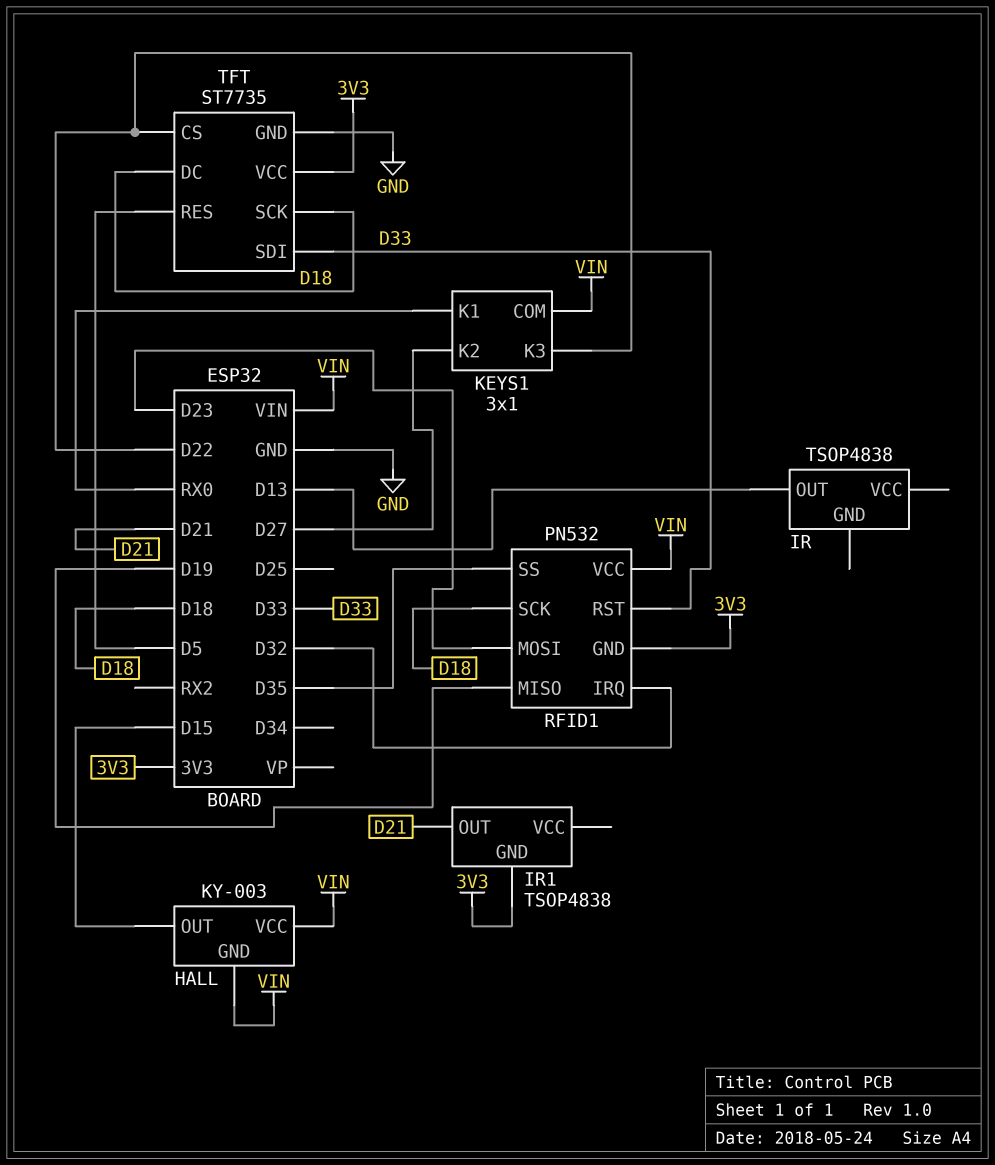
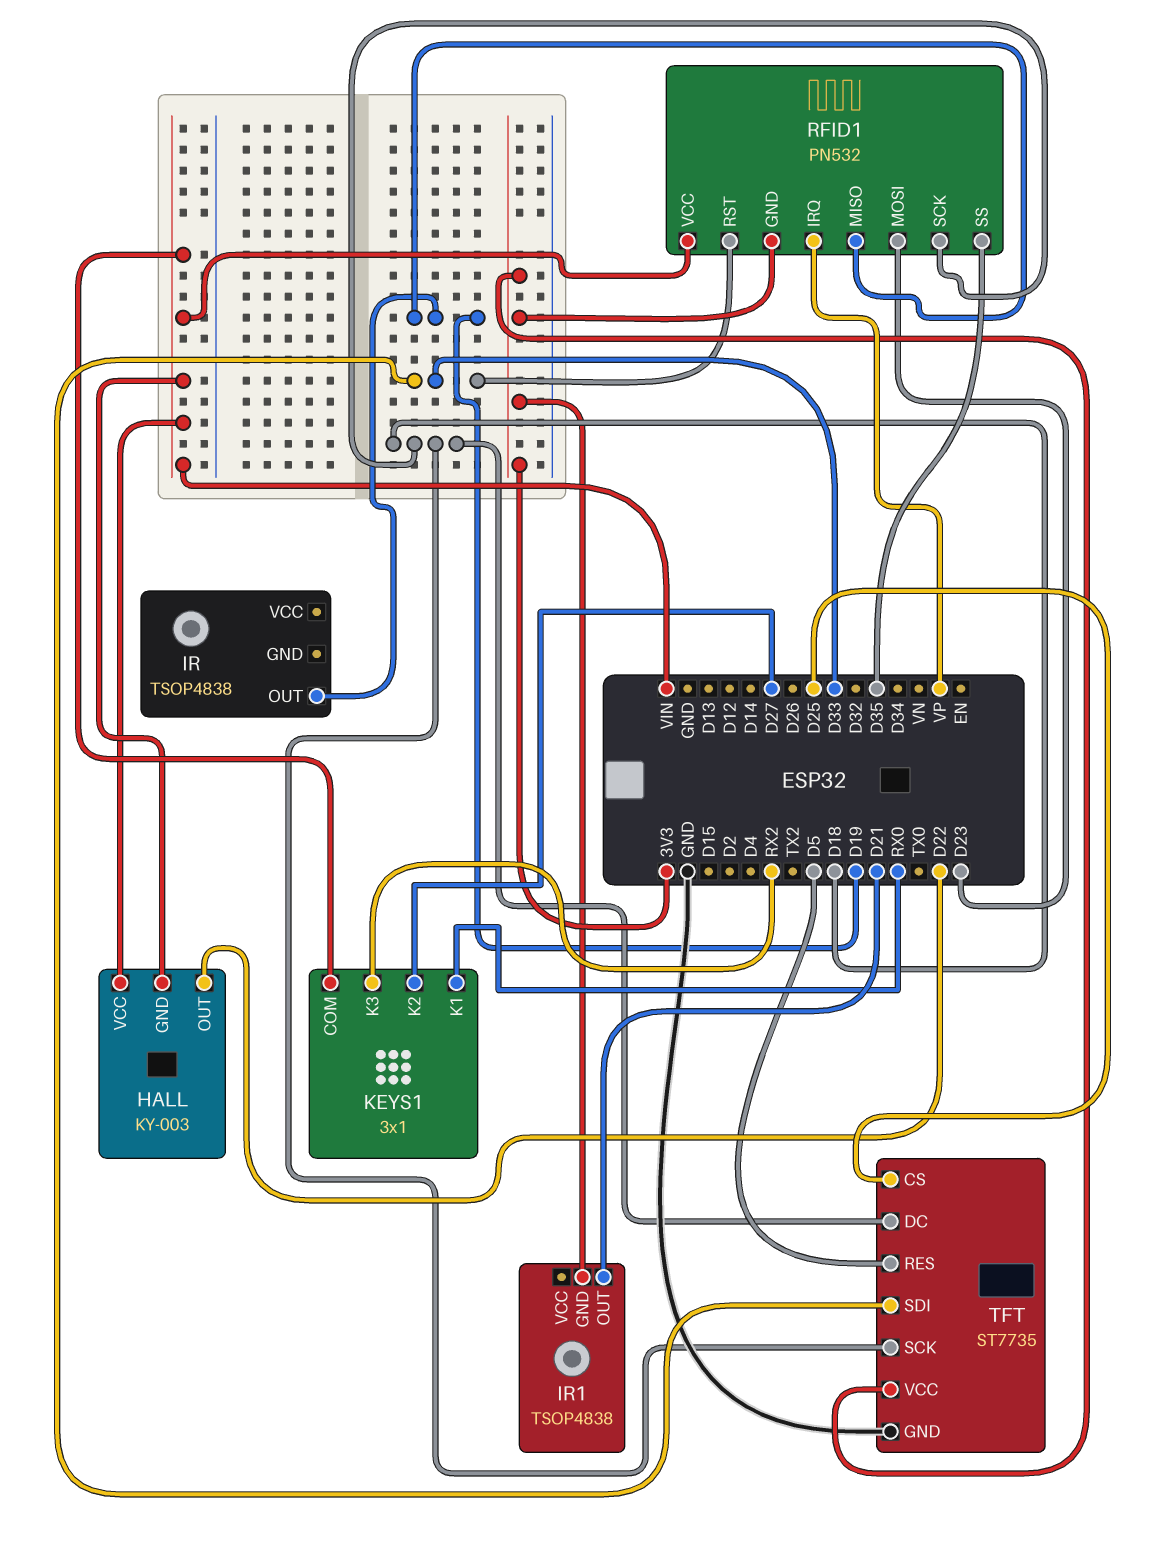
HALL pin OUT: D15 -> D22
IR pin OUT: D13 -> D19
KEYS1 pin K3: D22 -> RX2
RFID1 pin IRQ: D32 -> VP
TFT pin CS: D22 -> D25

